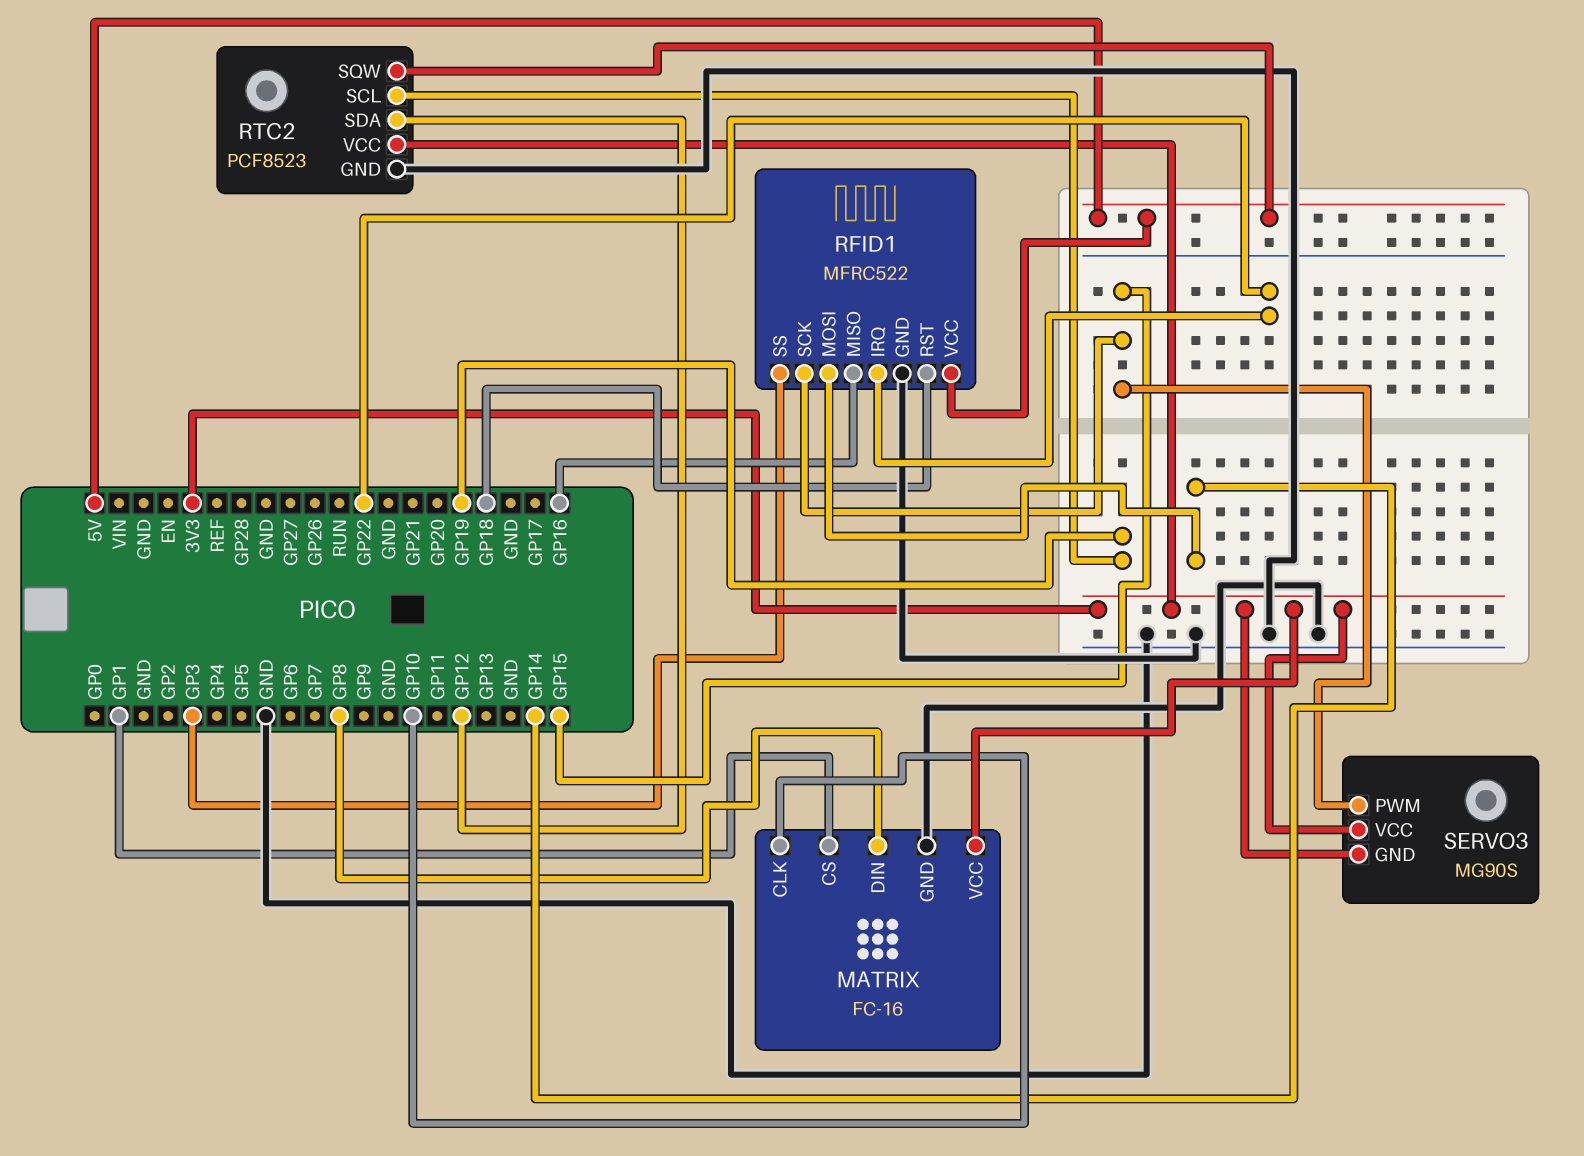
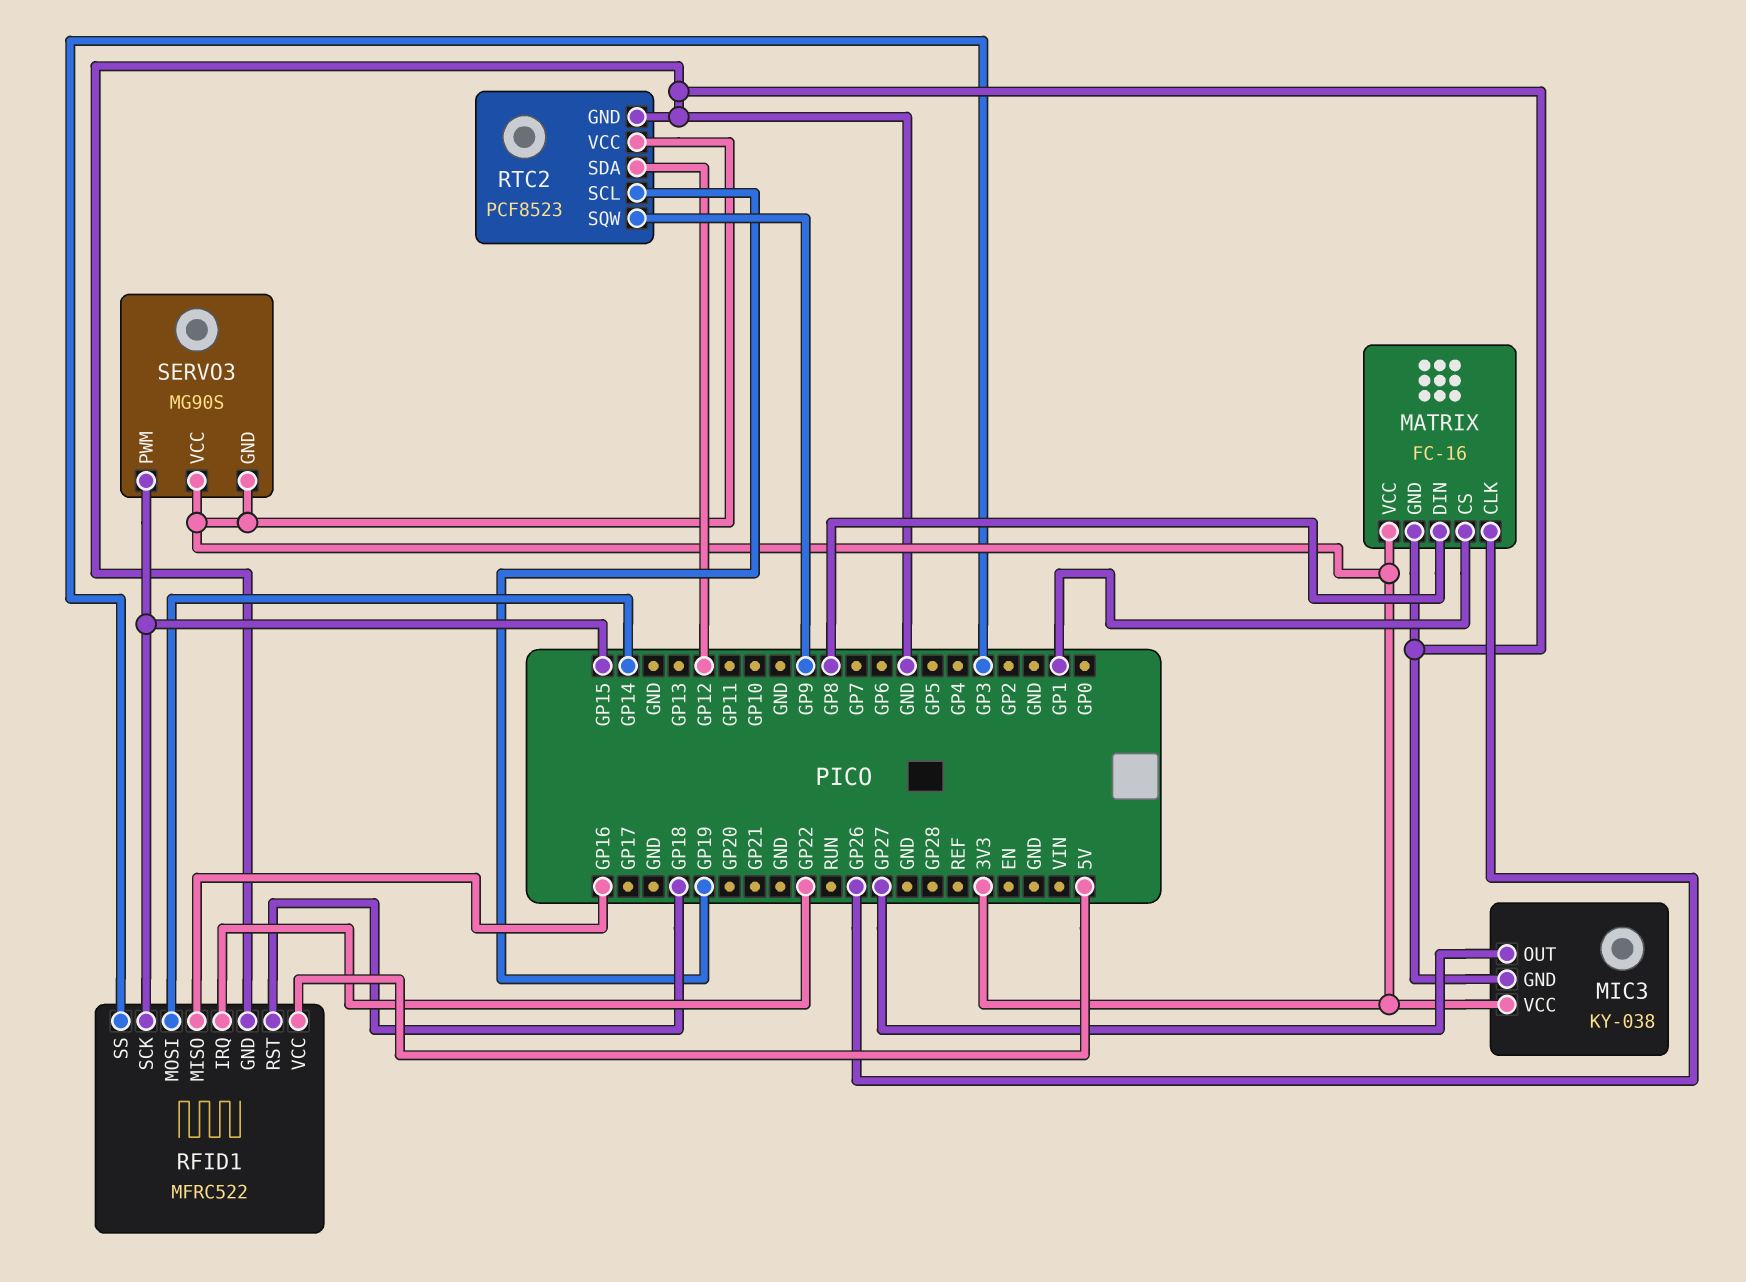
MATRIX pin CLK: GP10 -> GP26
MIC3: none -> KY-038
MIC3 pin GND: none -> GND
MIC3 pin OUT: none -> GP27
MIC3 pin VCC: none -> 3V3
RTC2 pin SQW: 5V -> GP9

